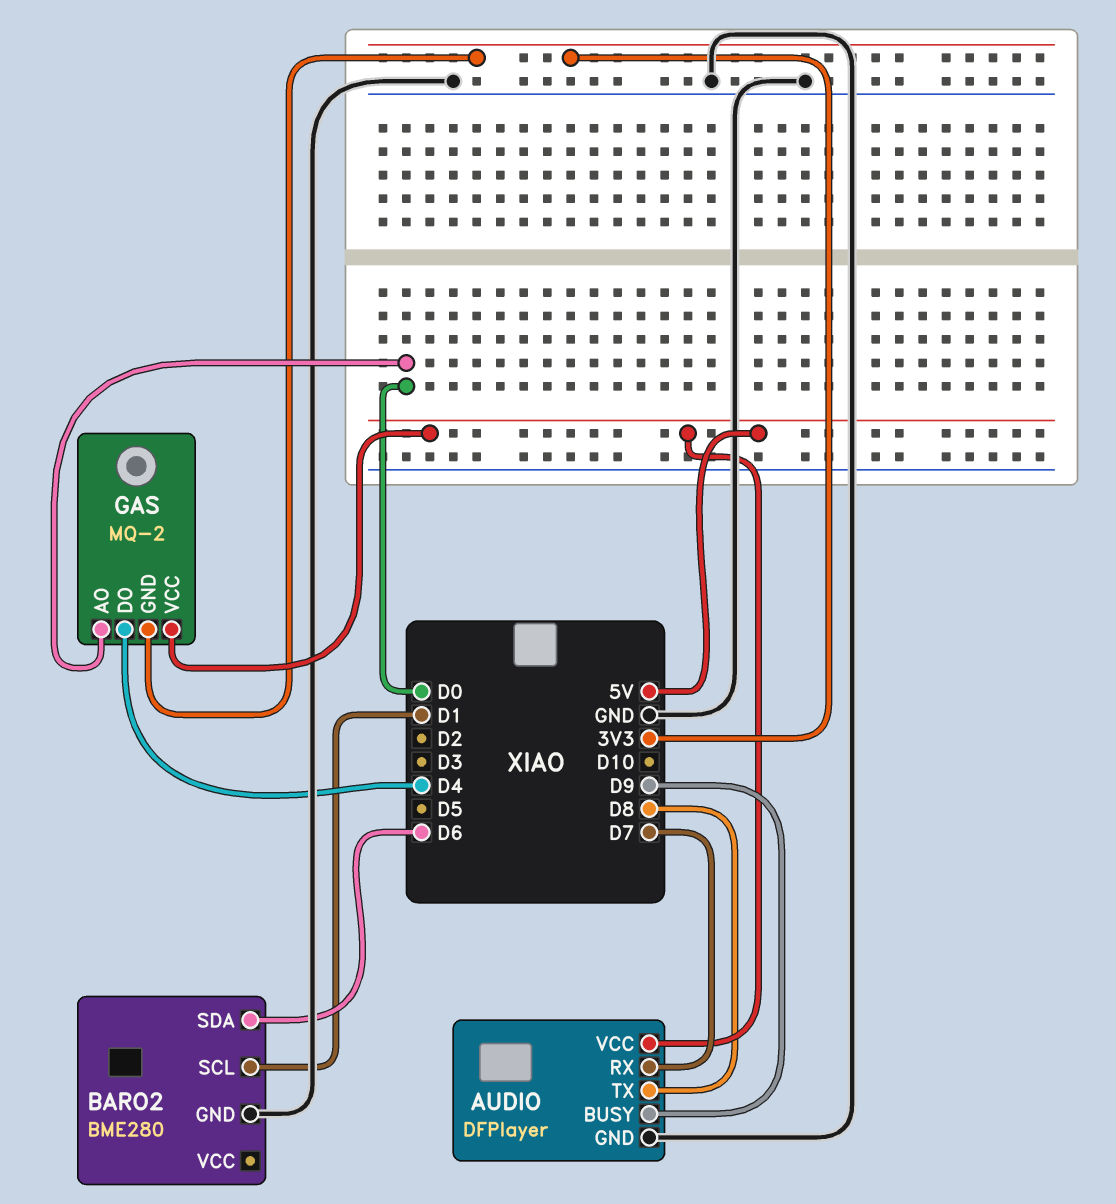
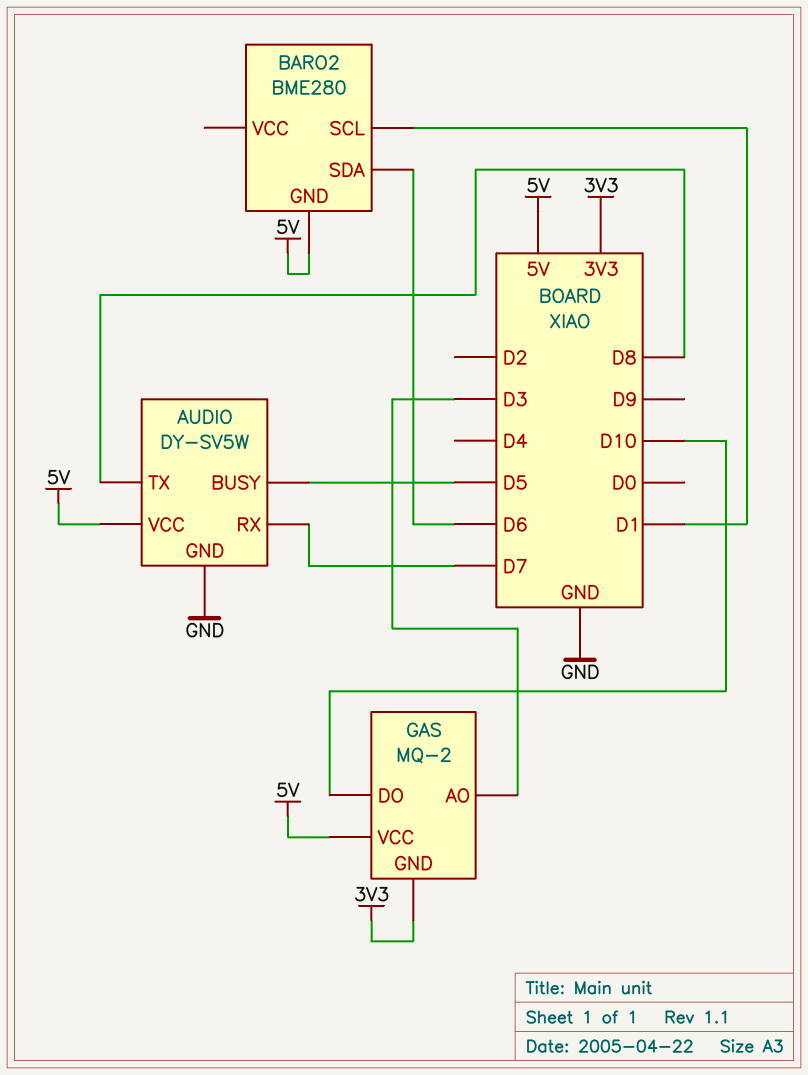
AUDIO: DFPlayer -> DY-SV5W
AUDIO pin BUSY: D9 -> D5
BARO2 pin GND: GND -> 5V
GAS pin AO: D0 -> D3
GAS pin DO: D4 -> D10

